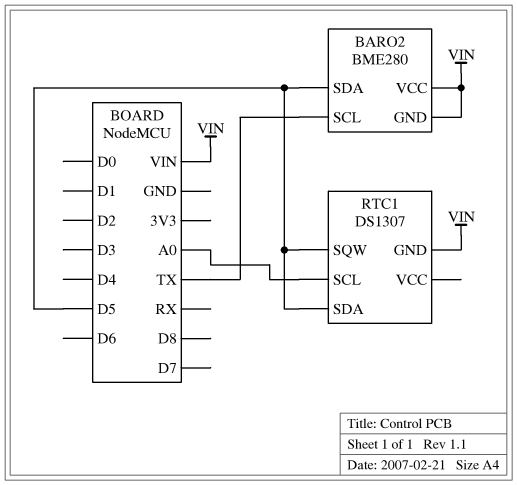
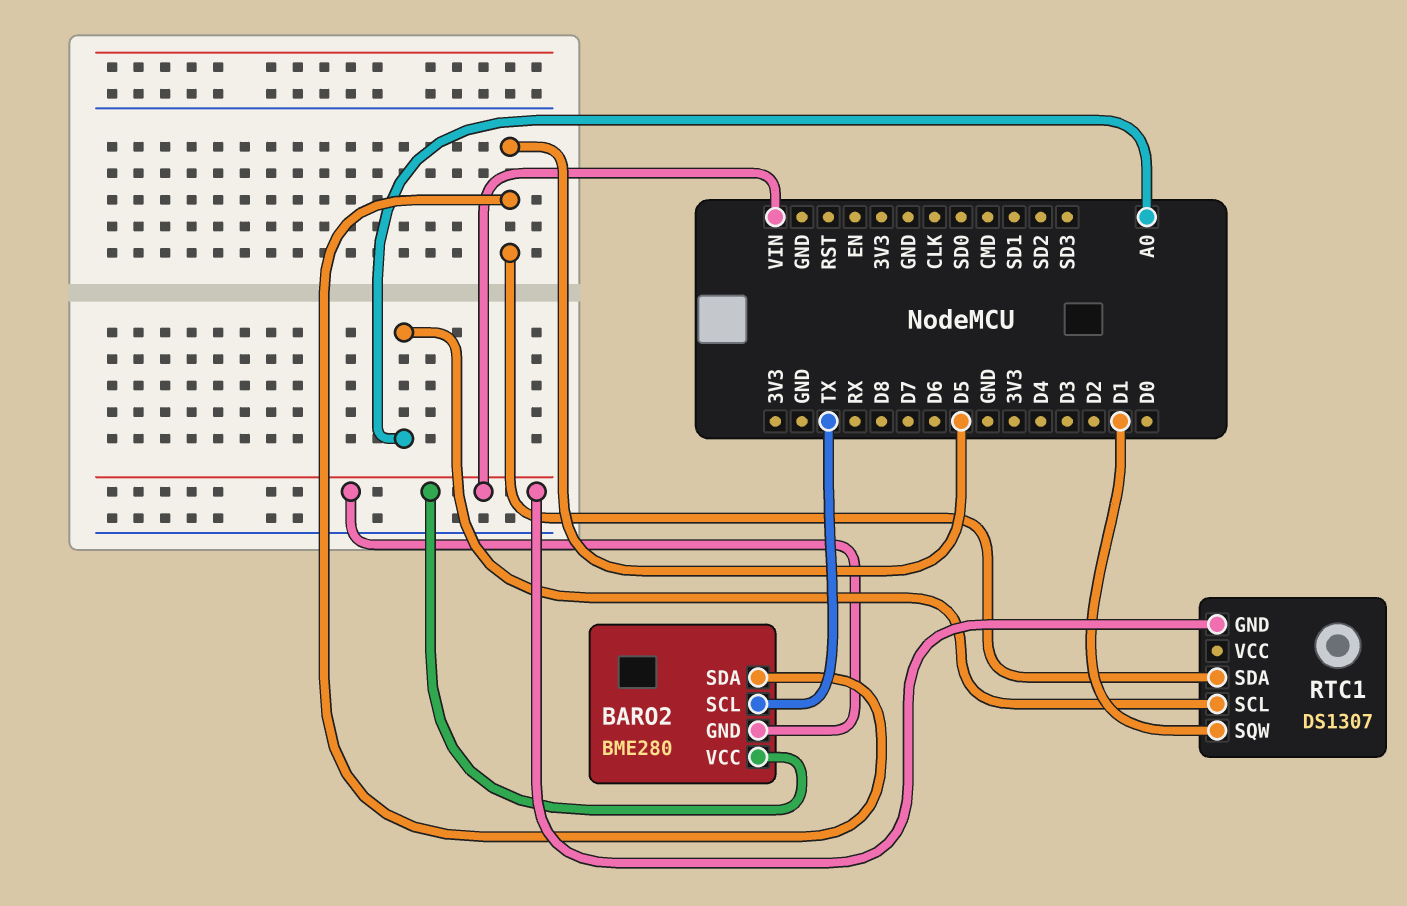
RTC1 pin SQW: D5 -> D1

